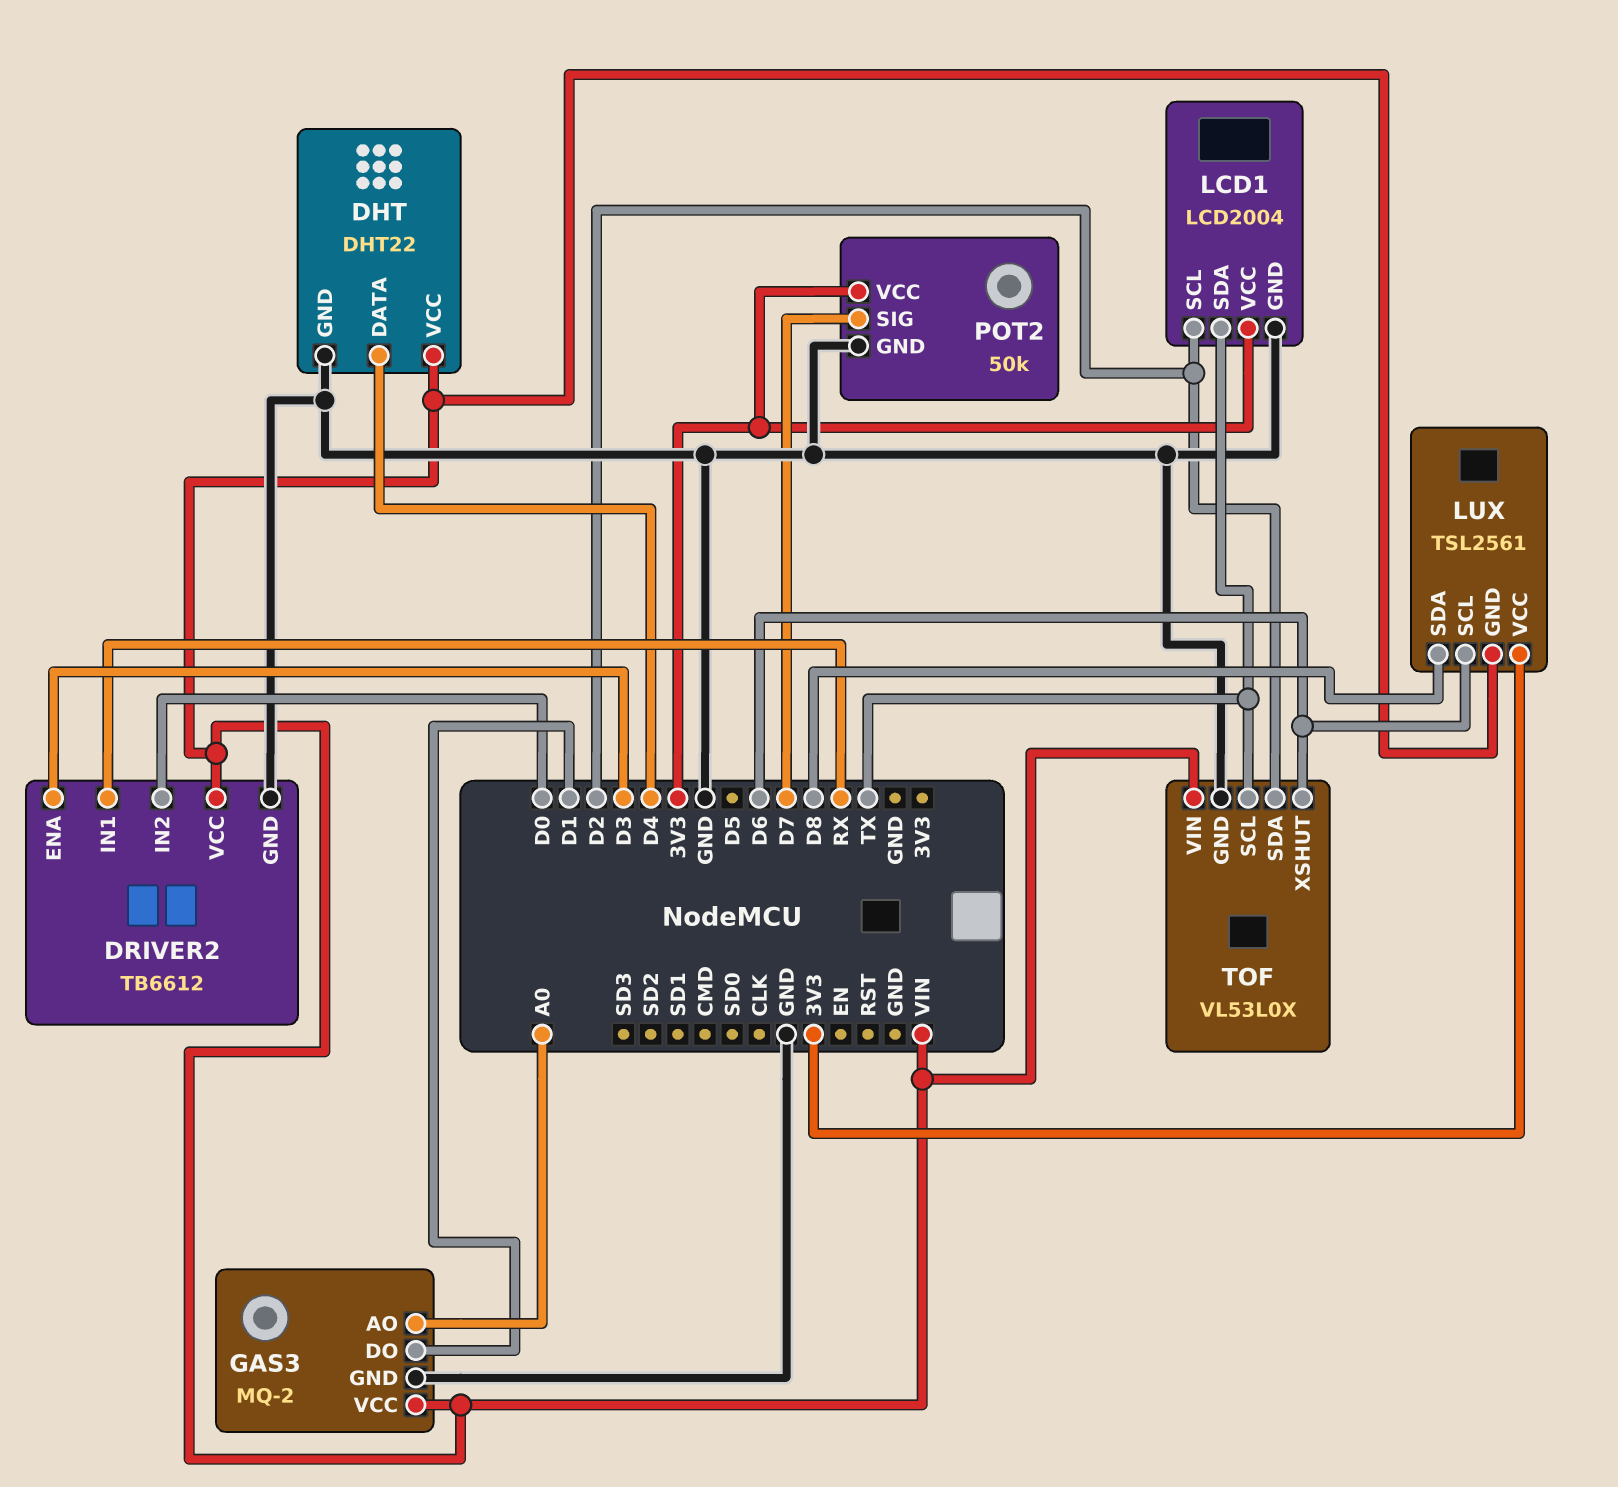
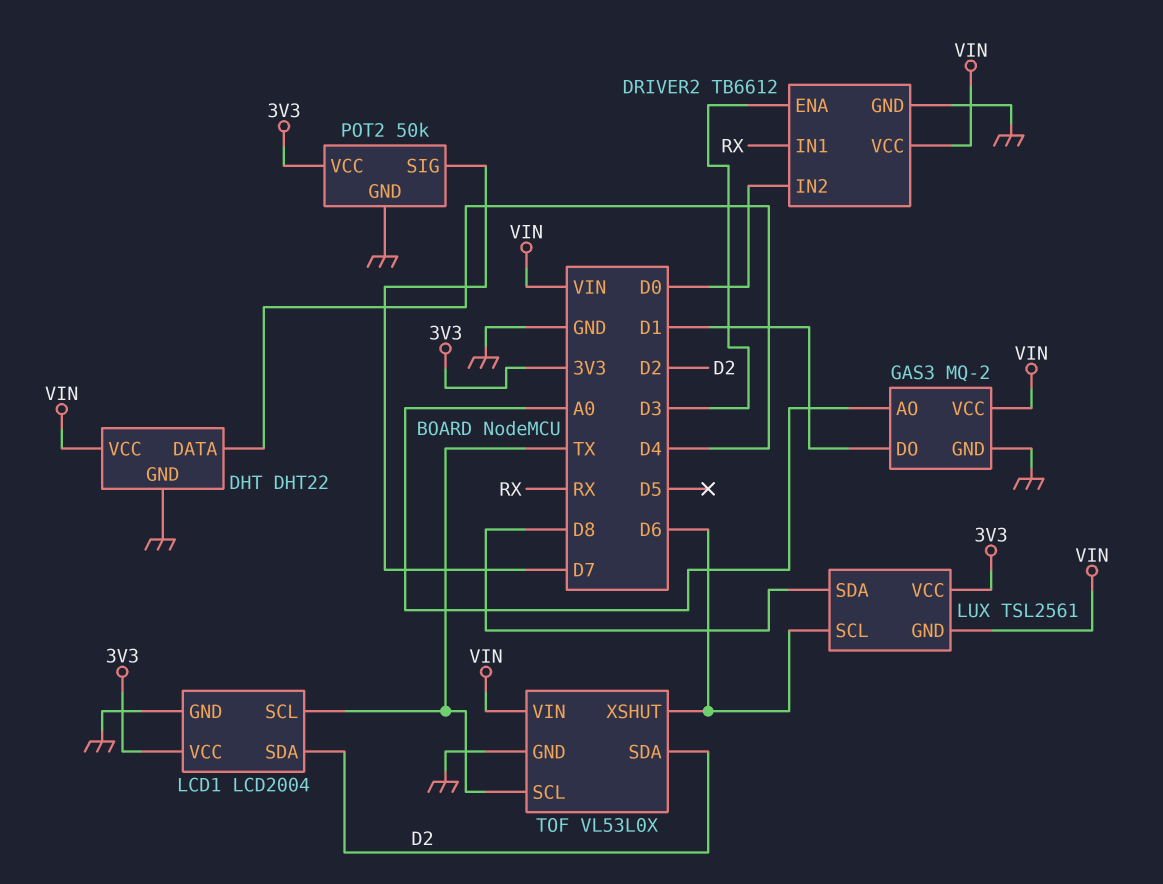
LCD1 pin SCL: D2 -> TX
LCD1 pin SDA: TX -> D2

